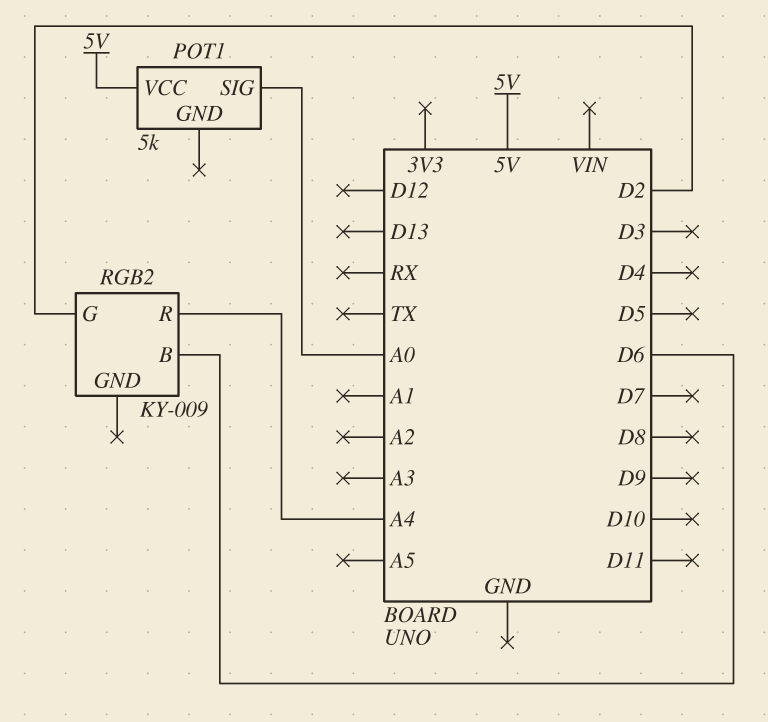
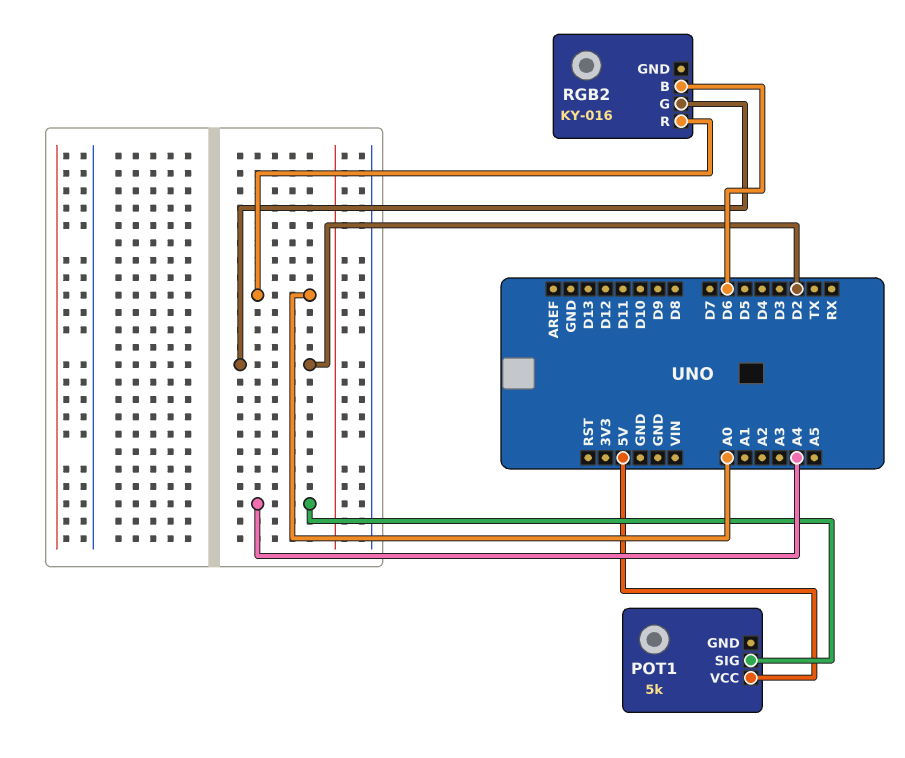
POT1 pin SIG: A0 -> A4
RGB2: KY-009 -> KY-016
RGB2 pin R: A4 -> A0

